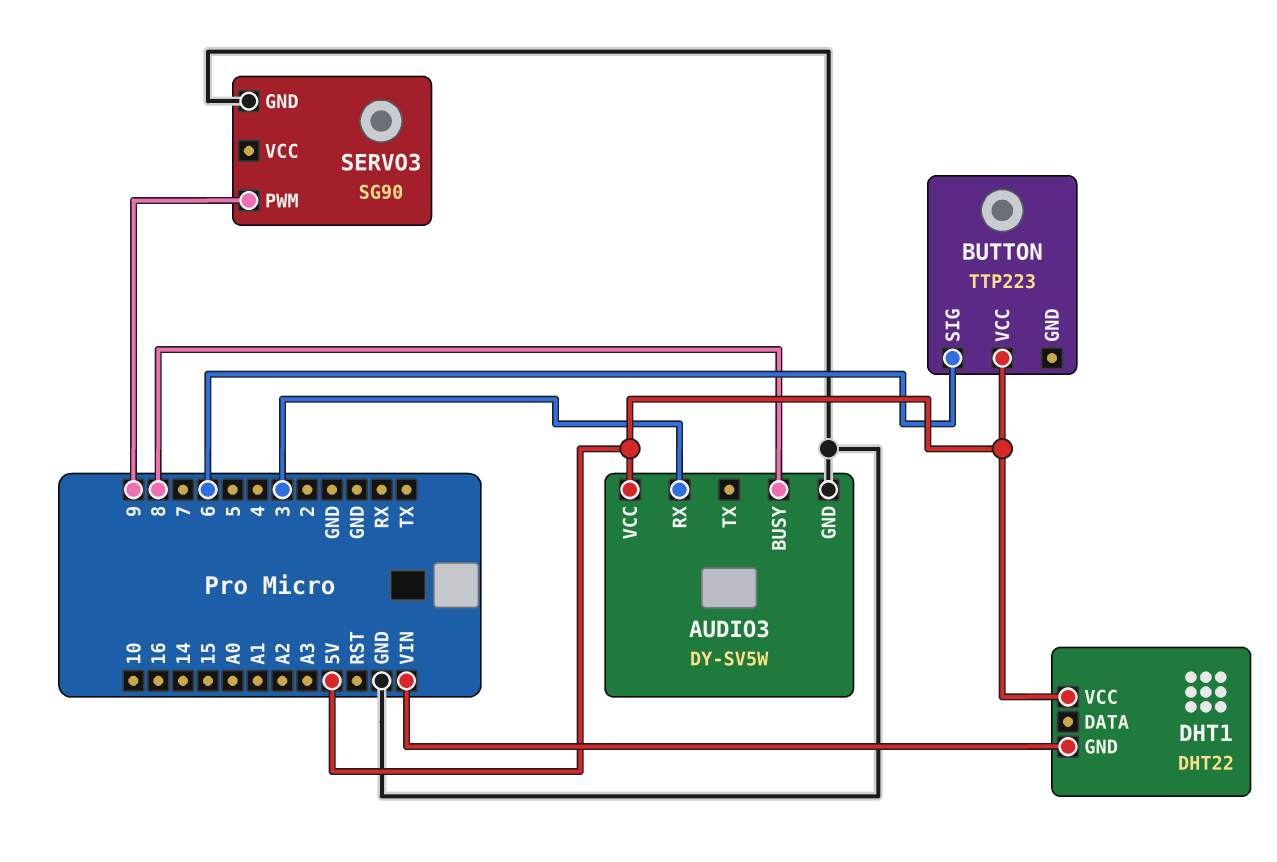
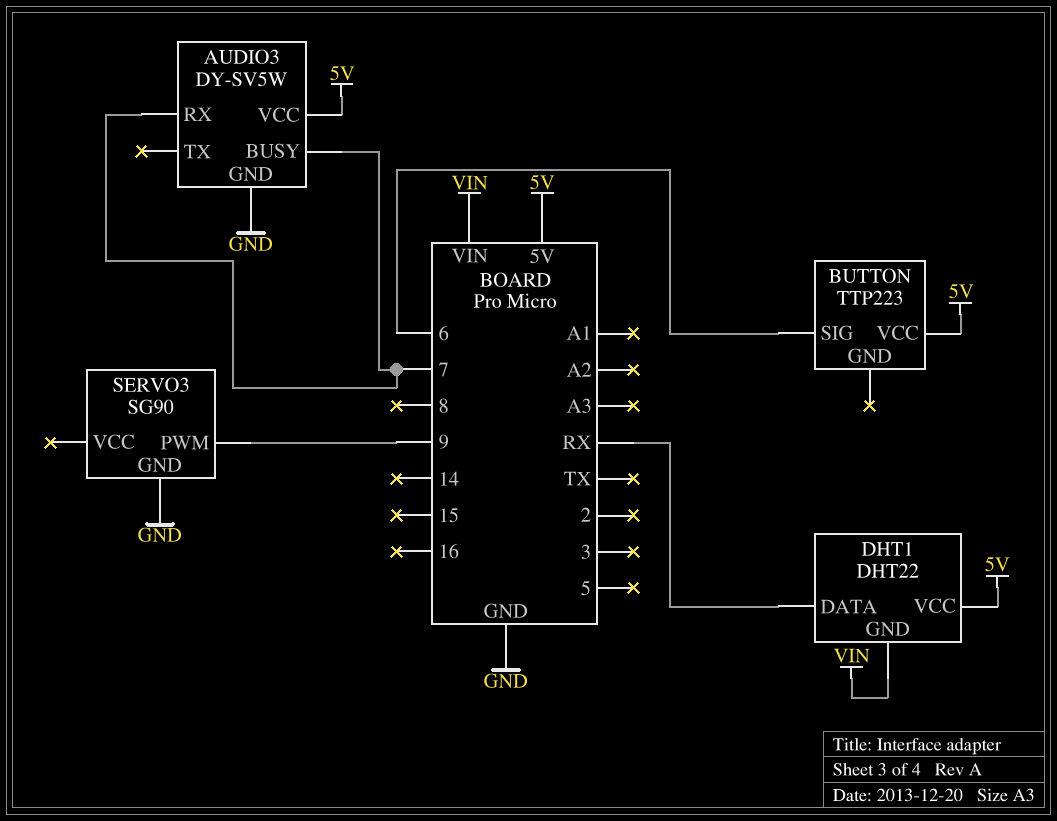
AUDIO3 pin BUSY: 8 -> 7
AUDIO3 pin RX: 3 -> 7
DHT1 pin DATA: none -> RX

